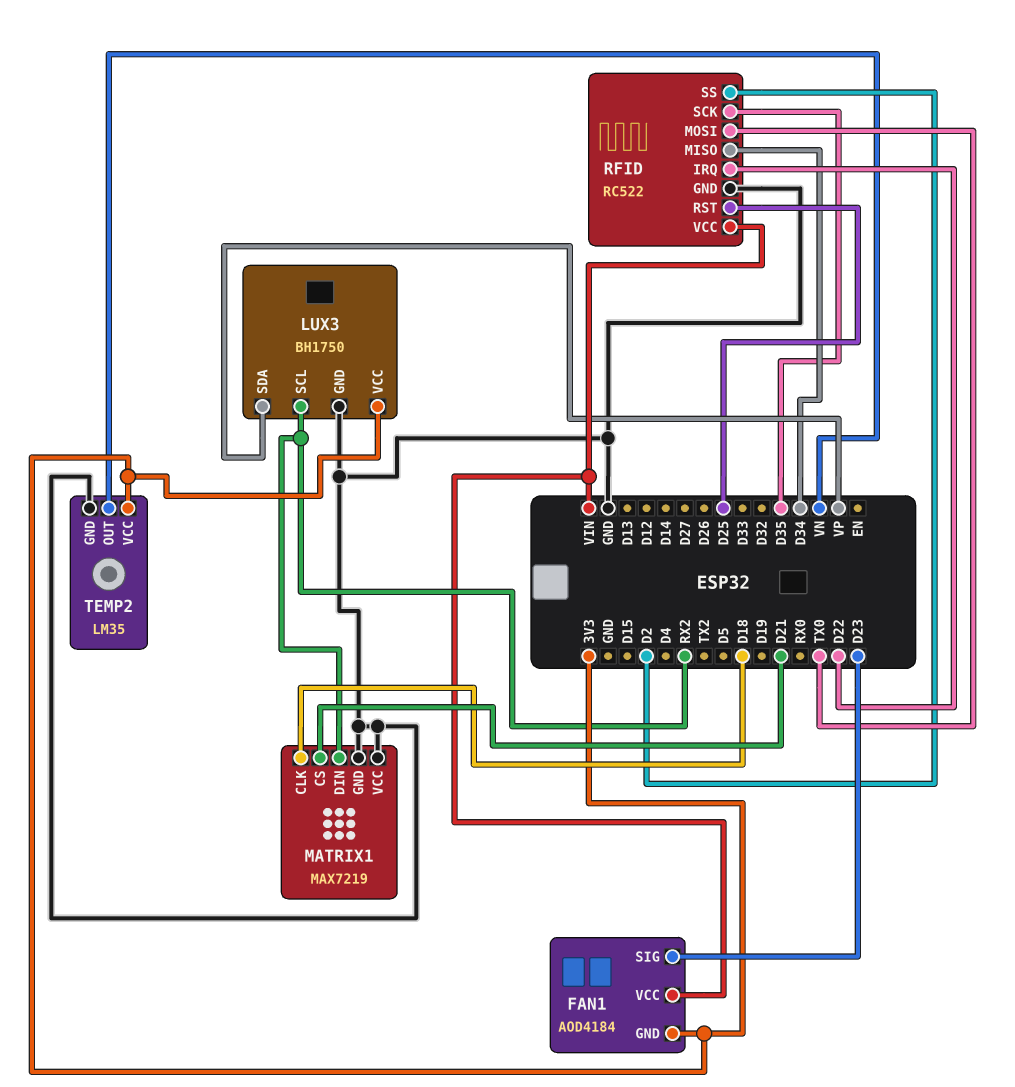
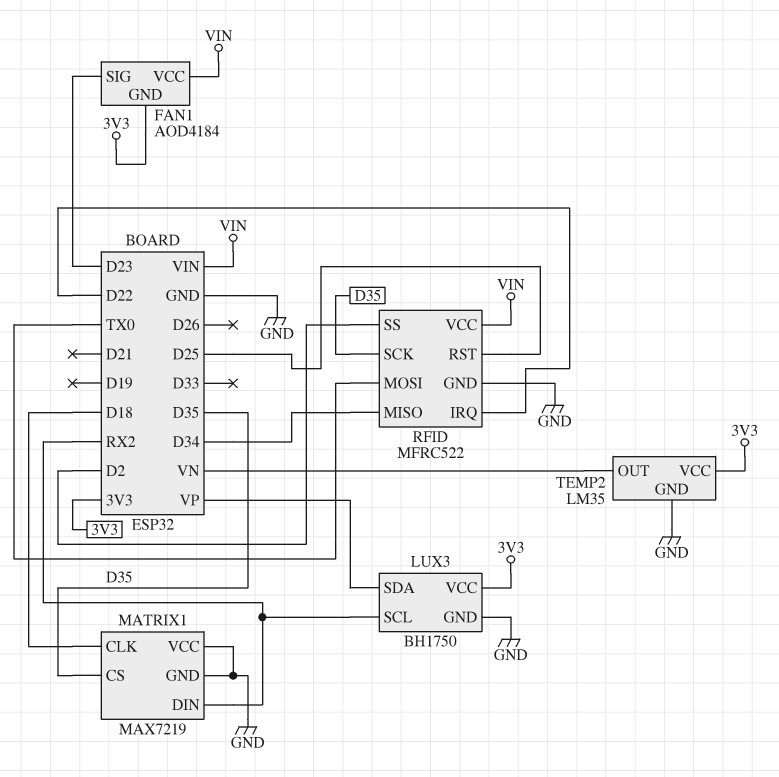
MATRIX1 pin CS: D21 -> D35
RFID: RC522 -> MFRC522

